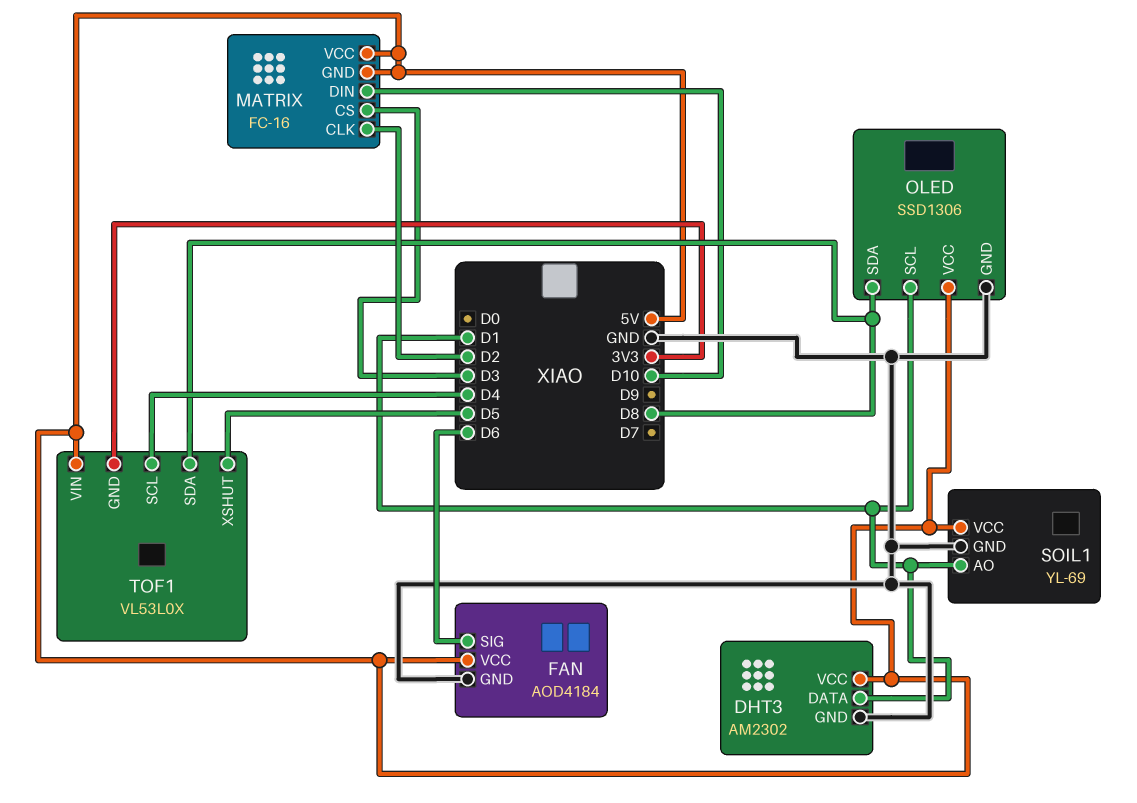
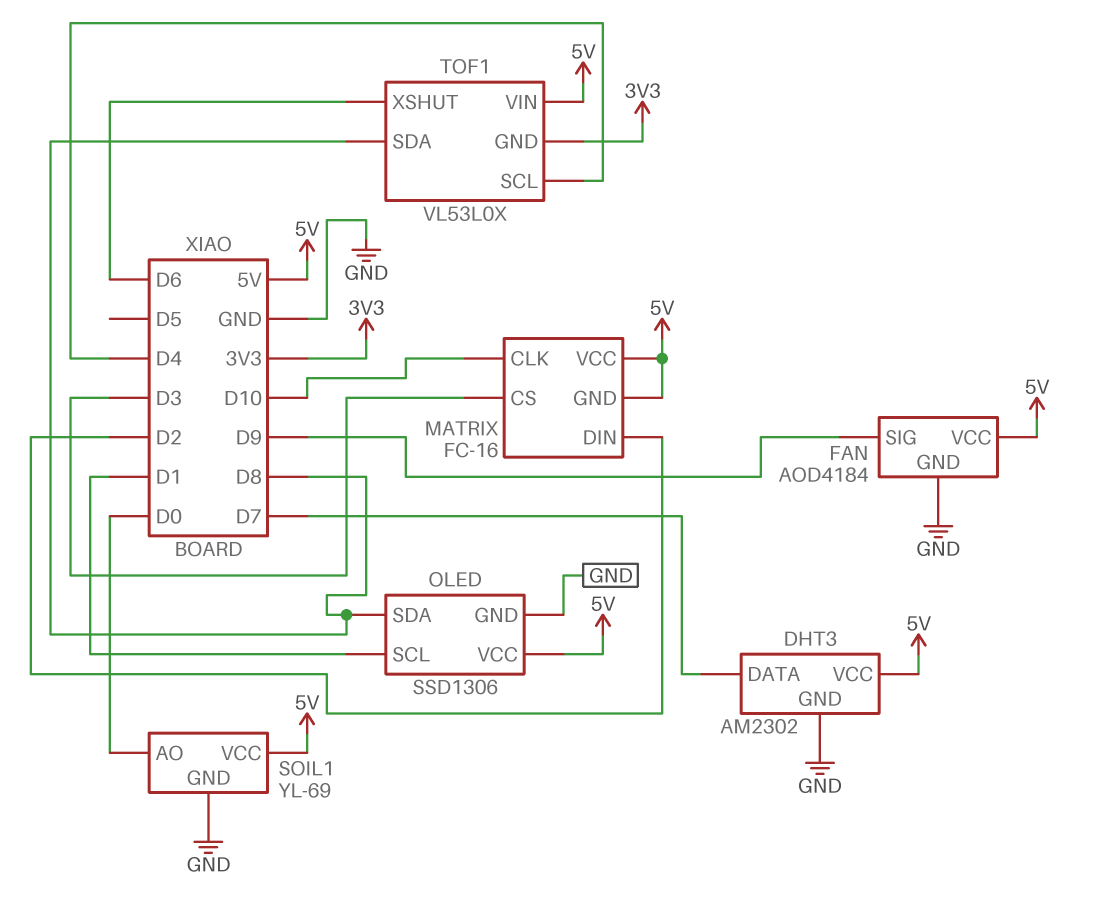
DHT3 pin DATA: D1 -> D7
FAN pin SIG: D6 -> D9
MATRIX pin CLK: D2 -> D10
MATRIX pin DIN: D10 -> D2
SOIL1 pin AO: D1 -> D0
TOF1 pin XSHUT: D5 -> D6

